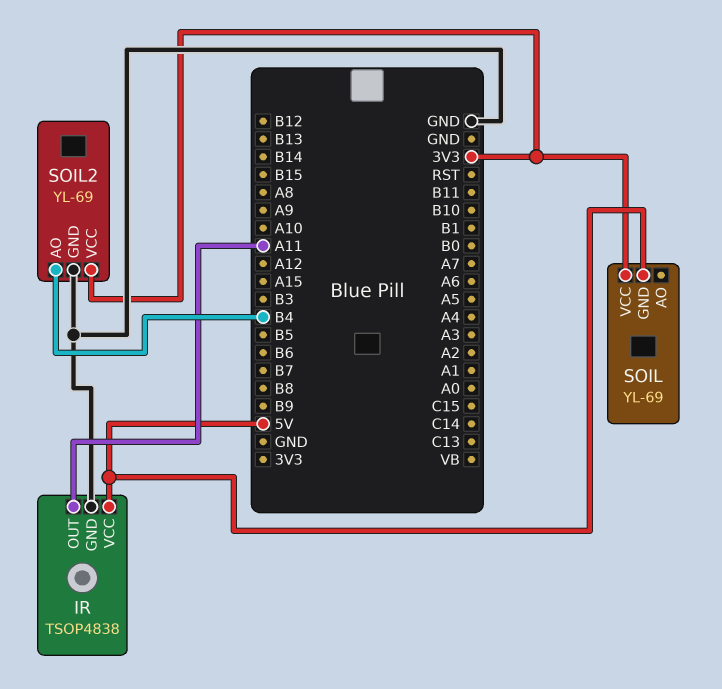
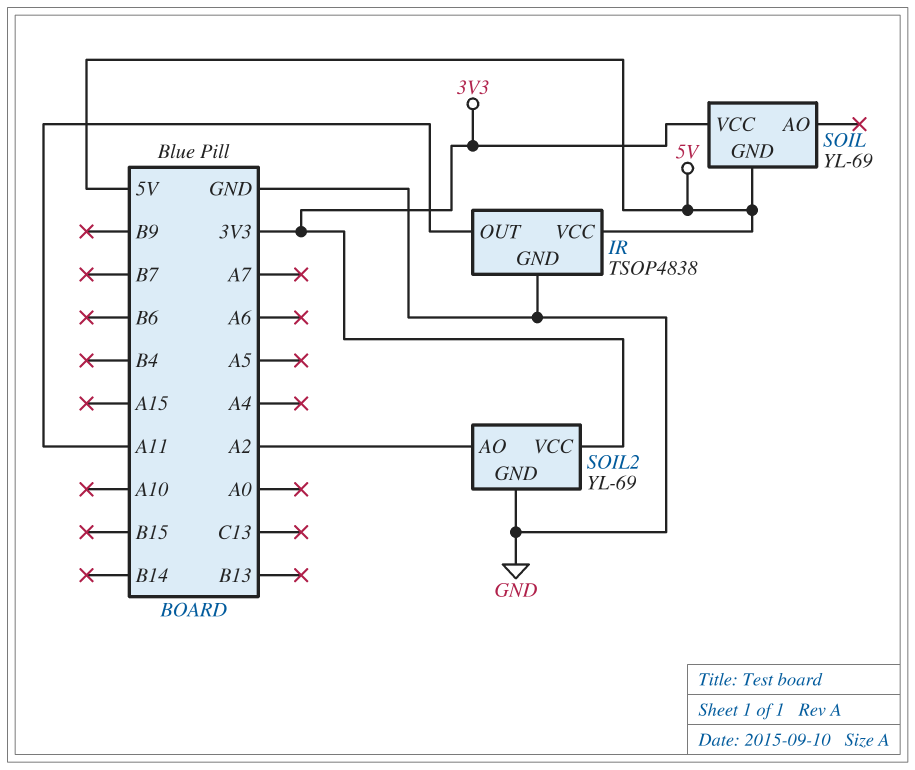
SOIL2 pin AO: B4 -> A2

